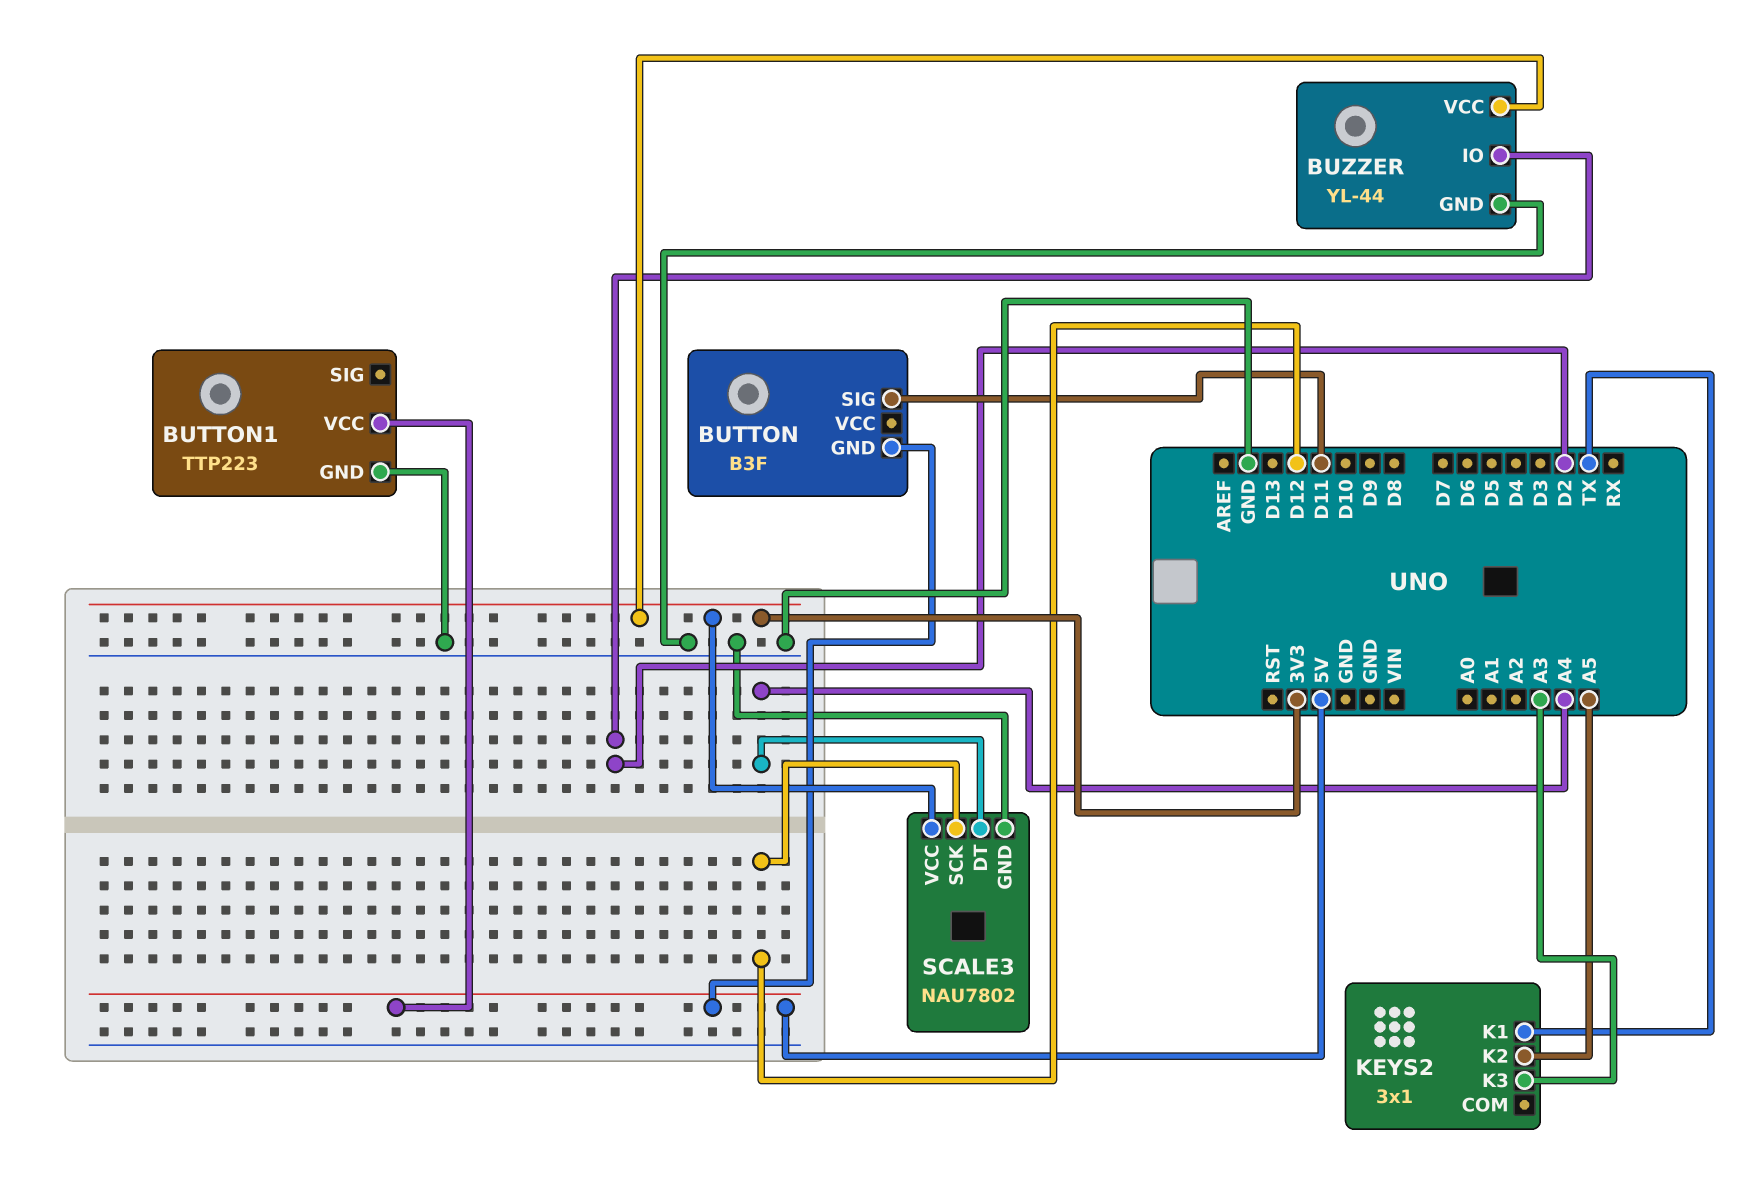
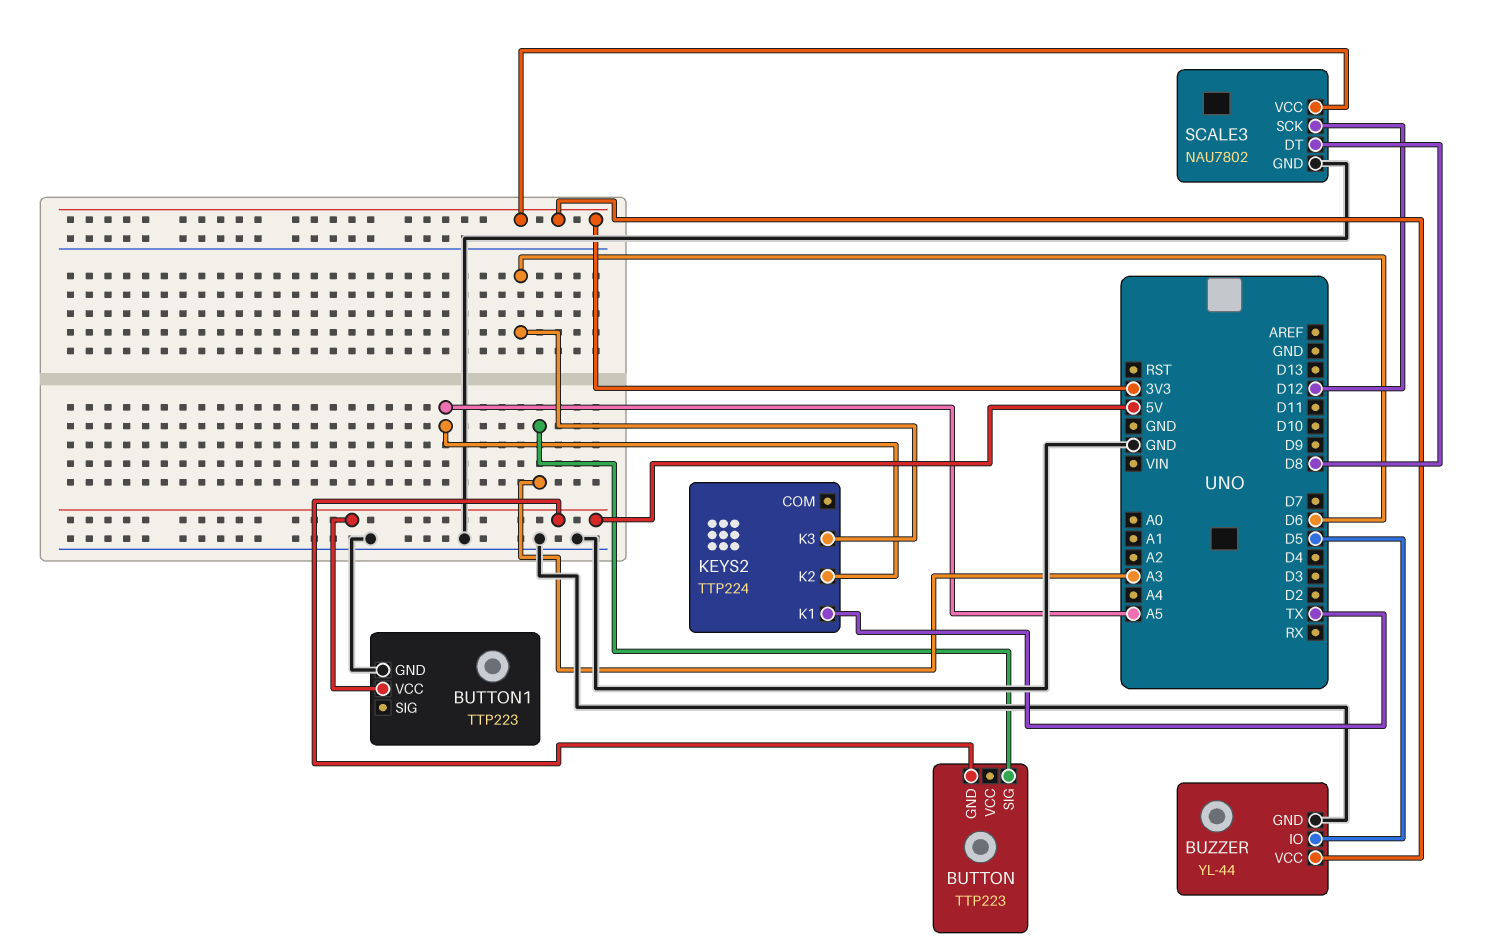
BUTTON: B3F -> TTP223
BUTTON pin SIG: D11 -> A3
BUZZER pin IO: D2 -> D5
KEYS2: 3x1 -> TTP224
KEYS2 pin K3: A3 -> D6
SCALE3 pin DT: A4 -> D8

